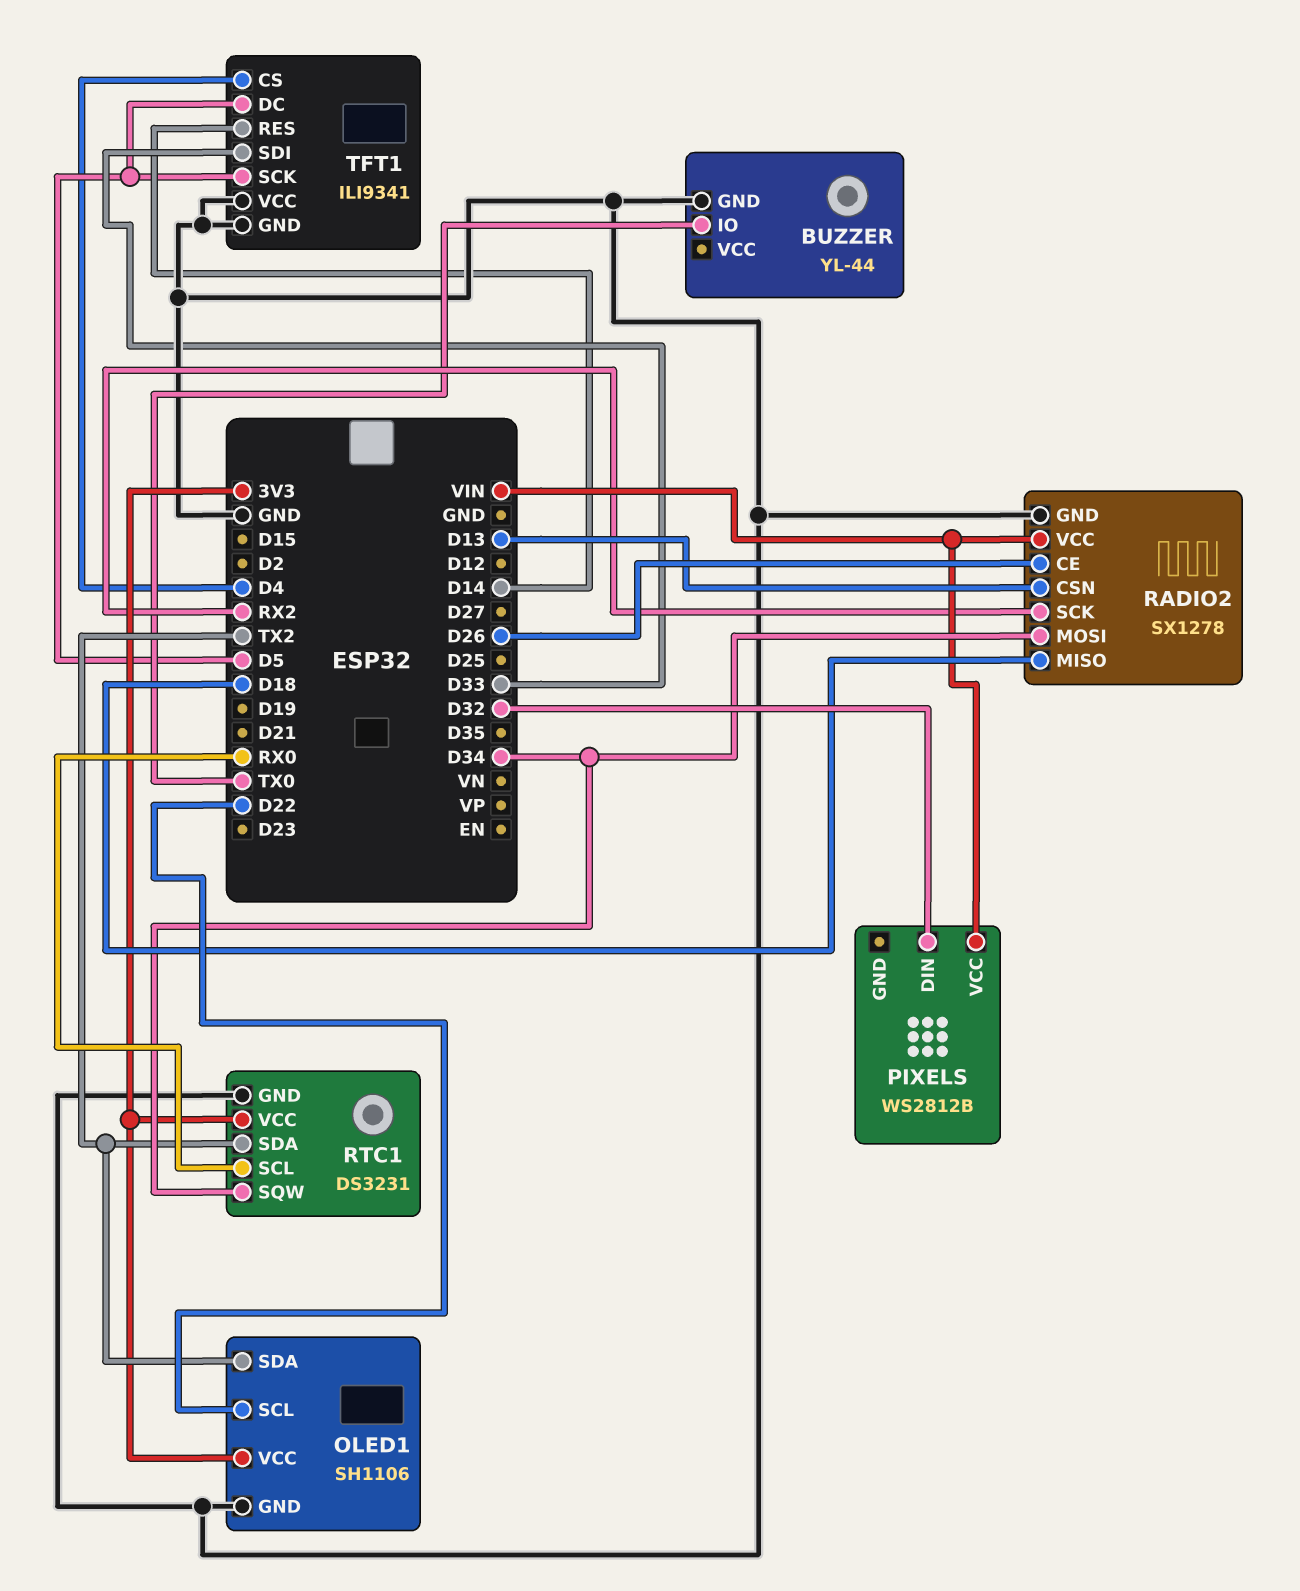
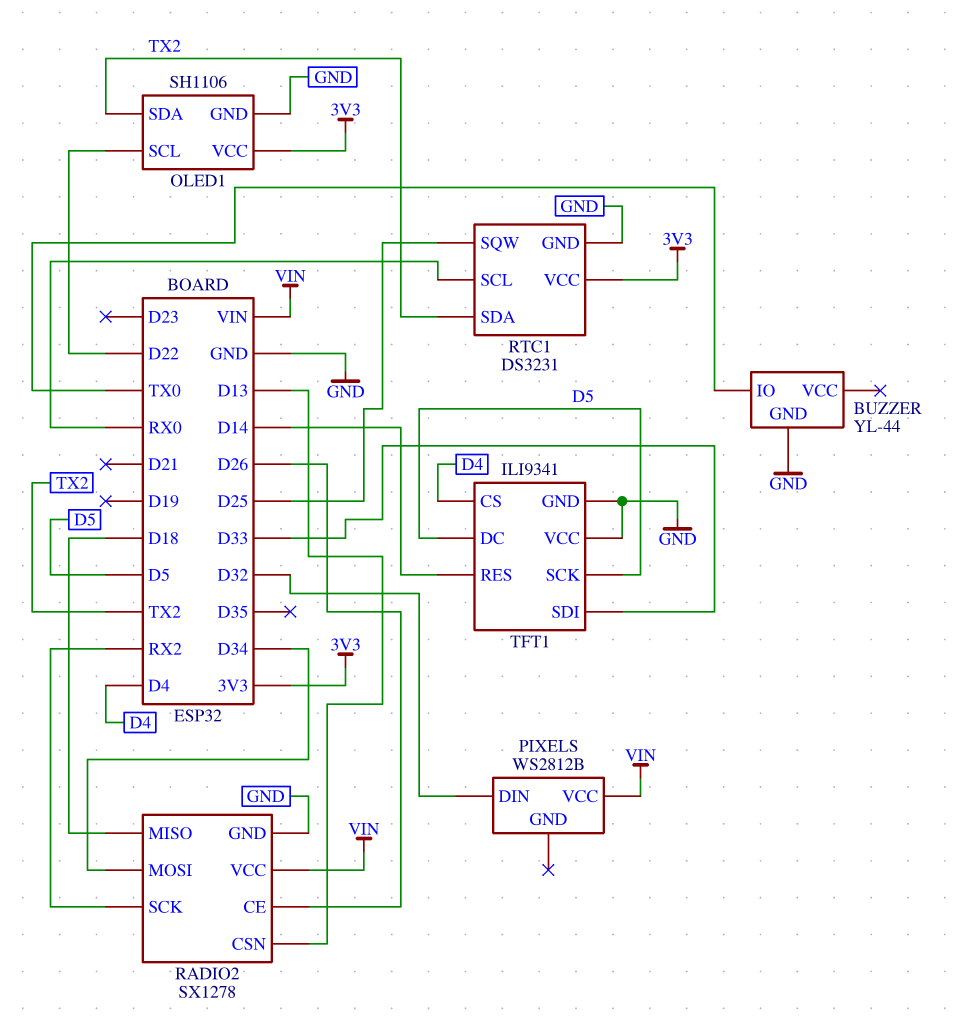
RTC1 pin SQW: D34 -> D25

